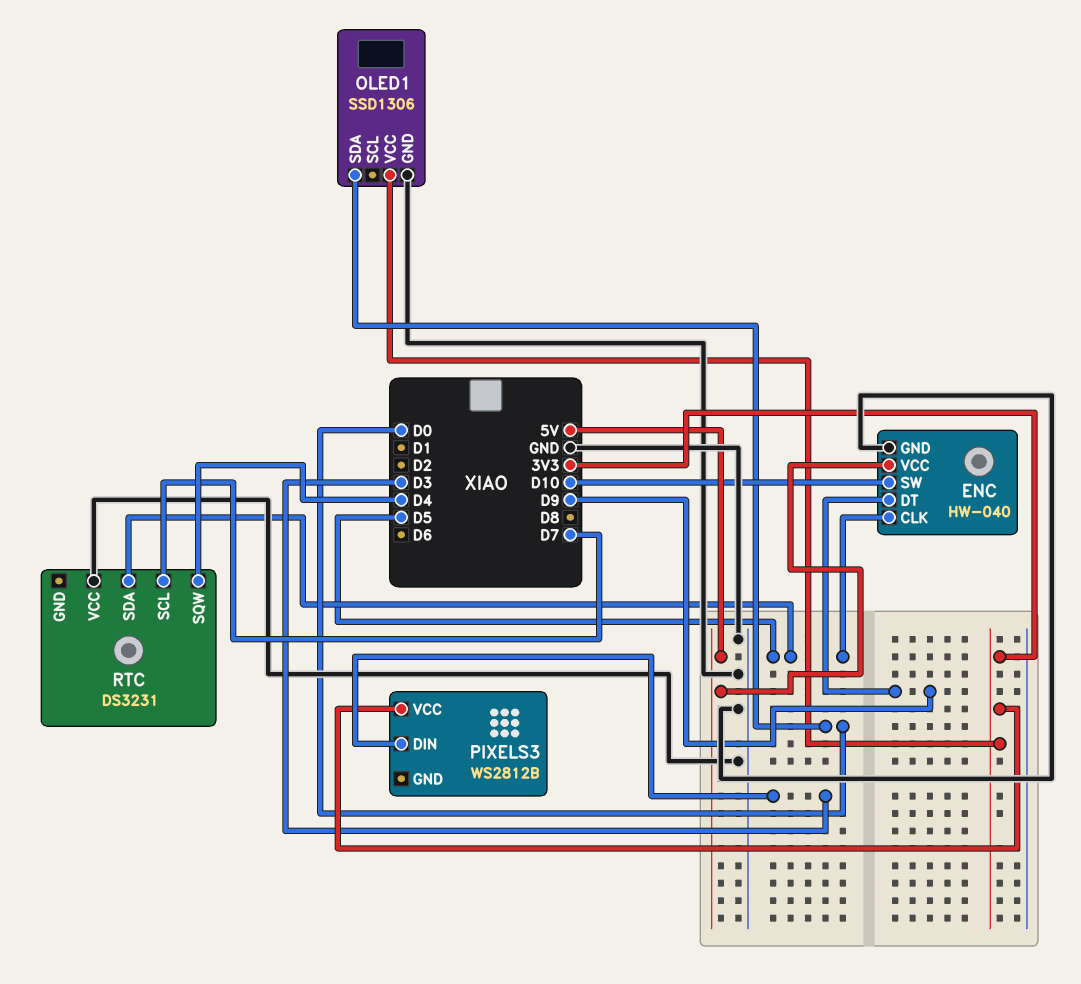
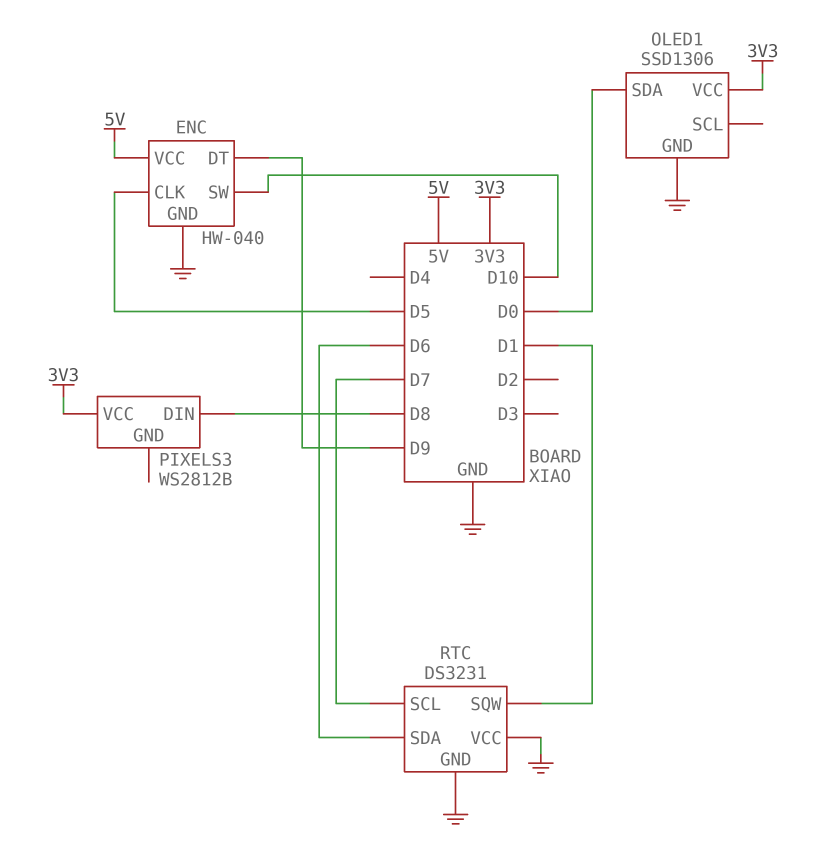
PIXELS3 pin DIN: D3 -> D8
RTC pin GND: none -> GND
RTC pin SDA: D5 -> D6
RTC pin SQW: D4 -> D1

